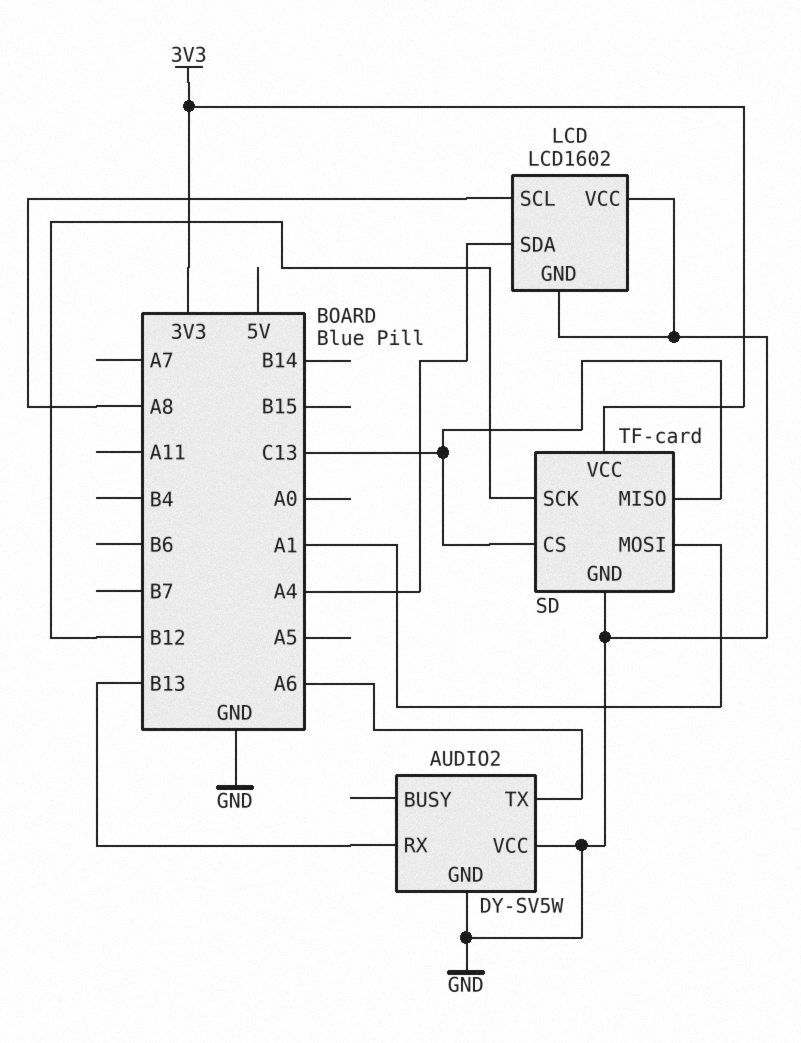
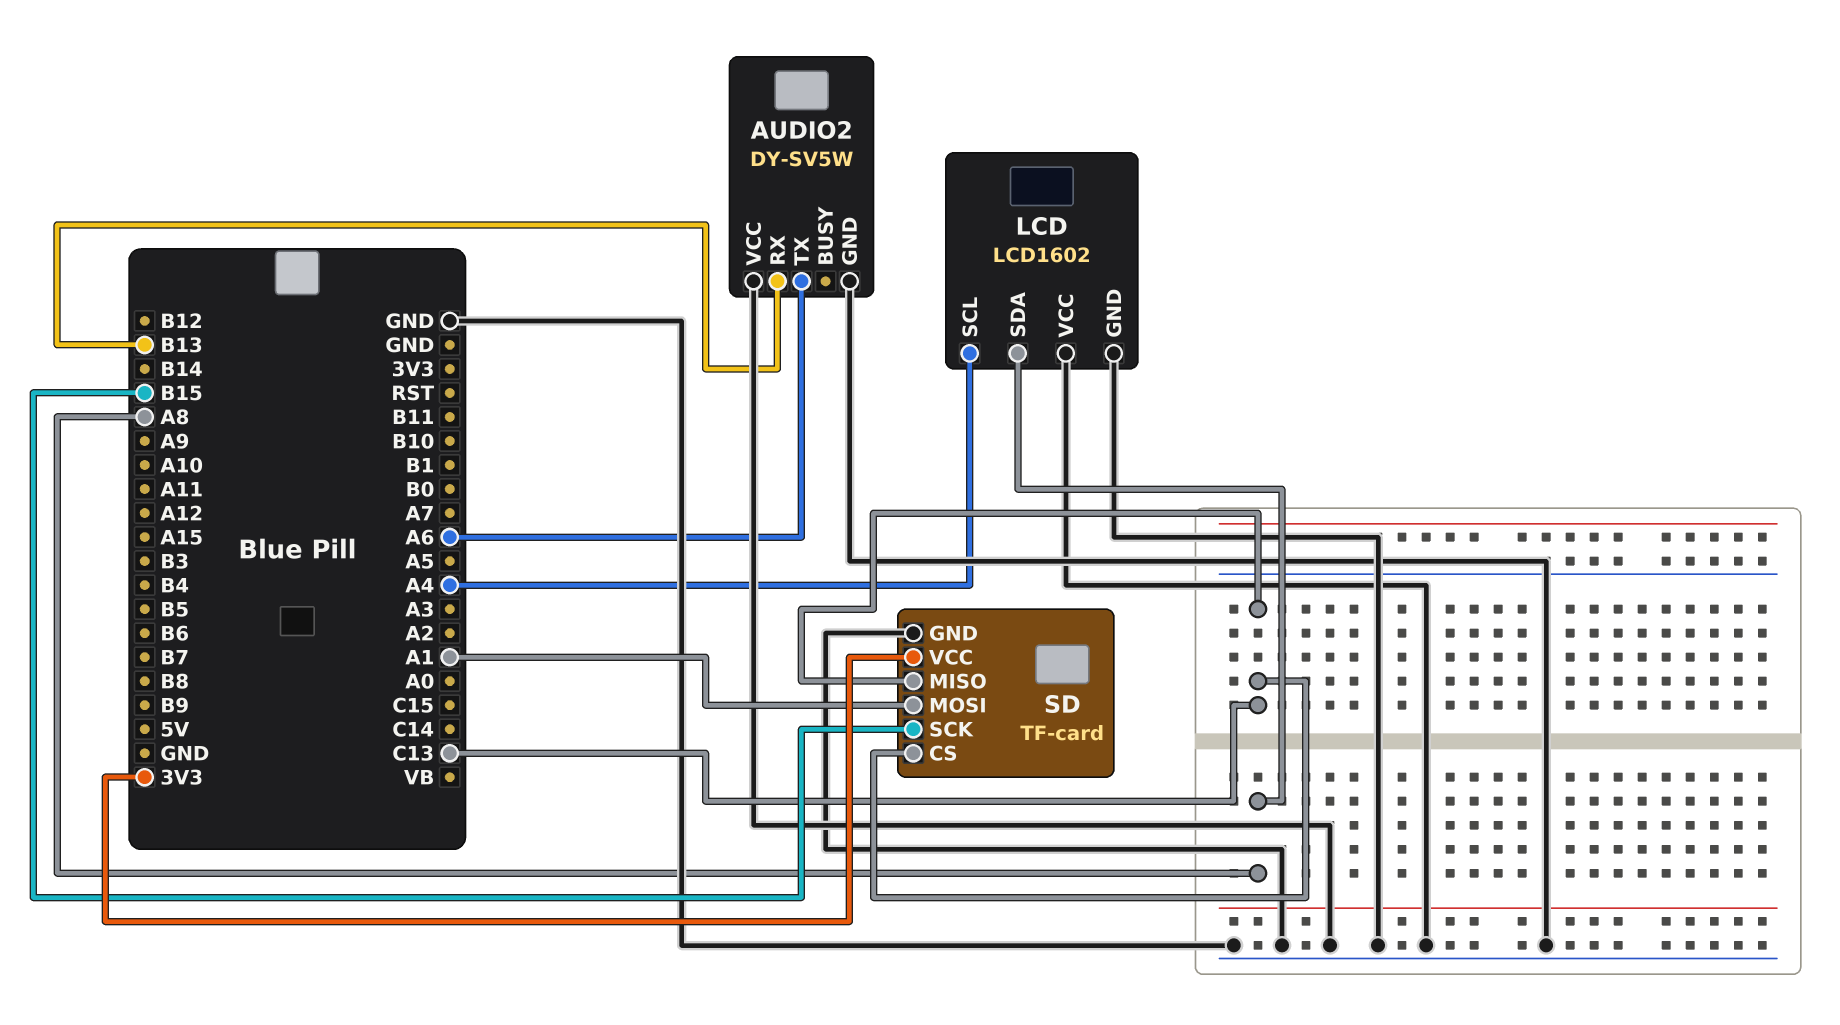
LCD pin SCL: A8 -> A4
LCD pin SDA: A4 -> A8
SD pin SCK: B12 -> B15

